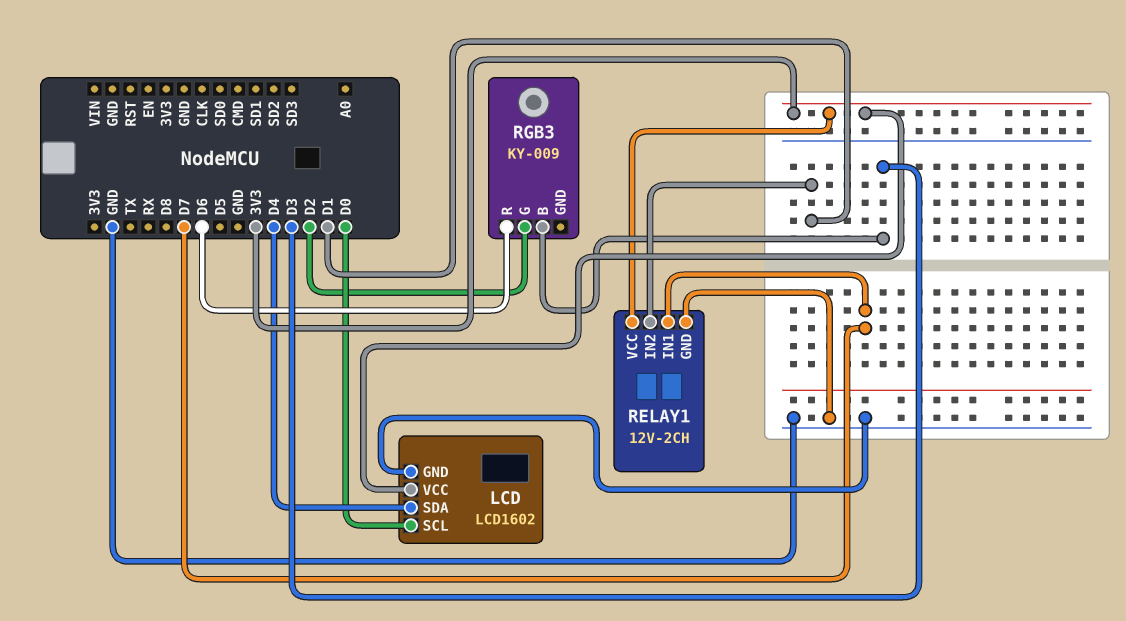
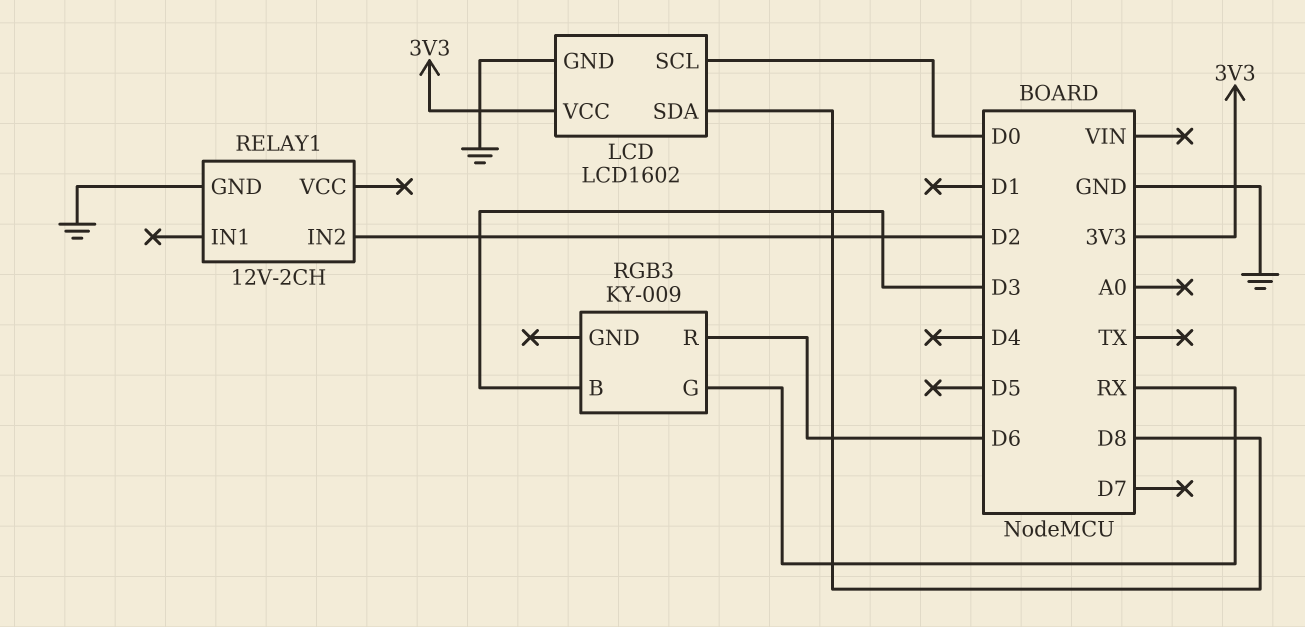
LCD pin SDA: D4 -> D8
RELAY1 pin IN1: D7 -> none
RELAY1 pin IN2: D1 -> D2
RELAY1 pin VCC: 3V3 -> none
RGB3 pin G: D2 -> RX

